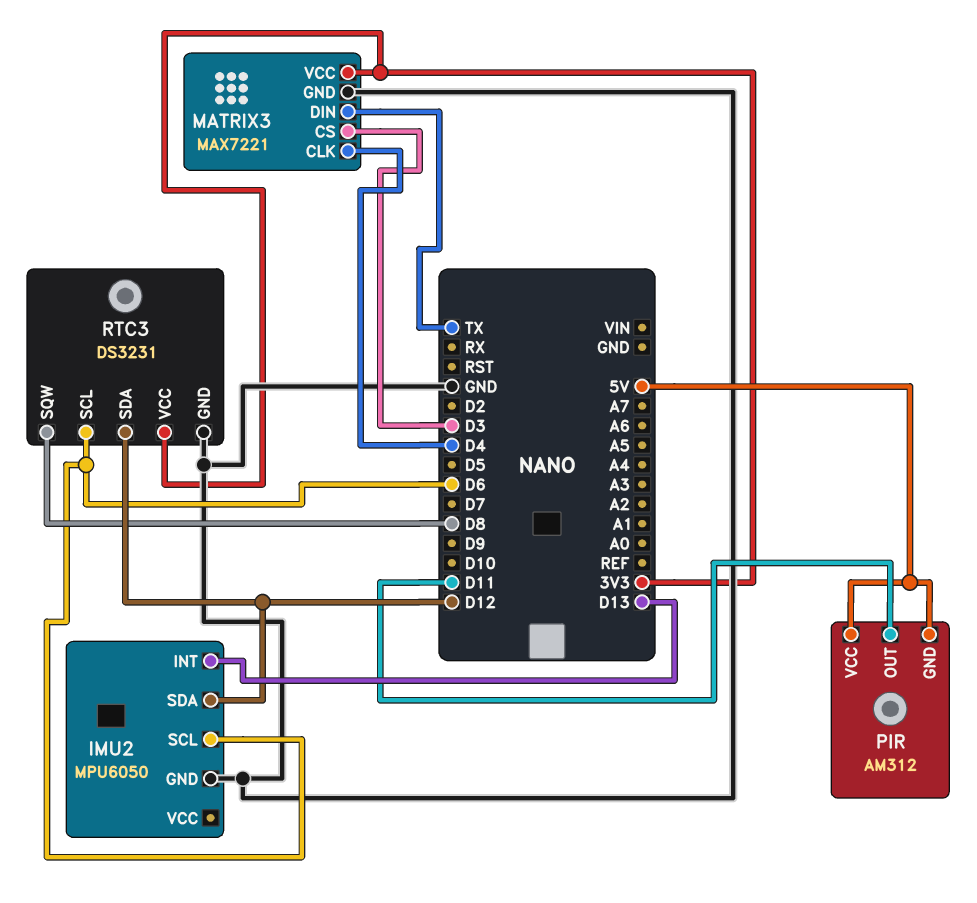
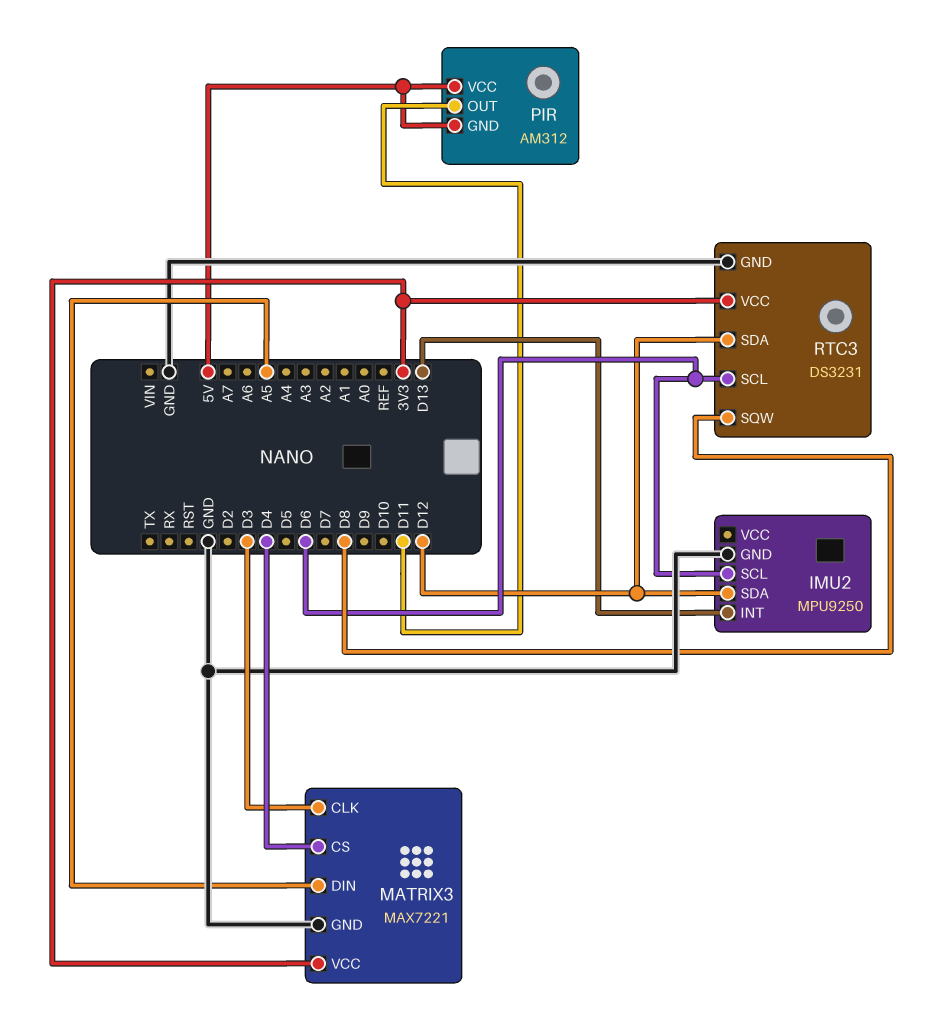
IMU2: MPU6050 -> MPU9250
MATRIX3 pin CLK: D4 -> D3
MATRIX3 pin CS: D3 -> D4
MATRIX3 pin DIN: TX -> A5

